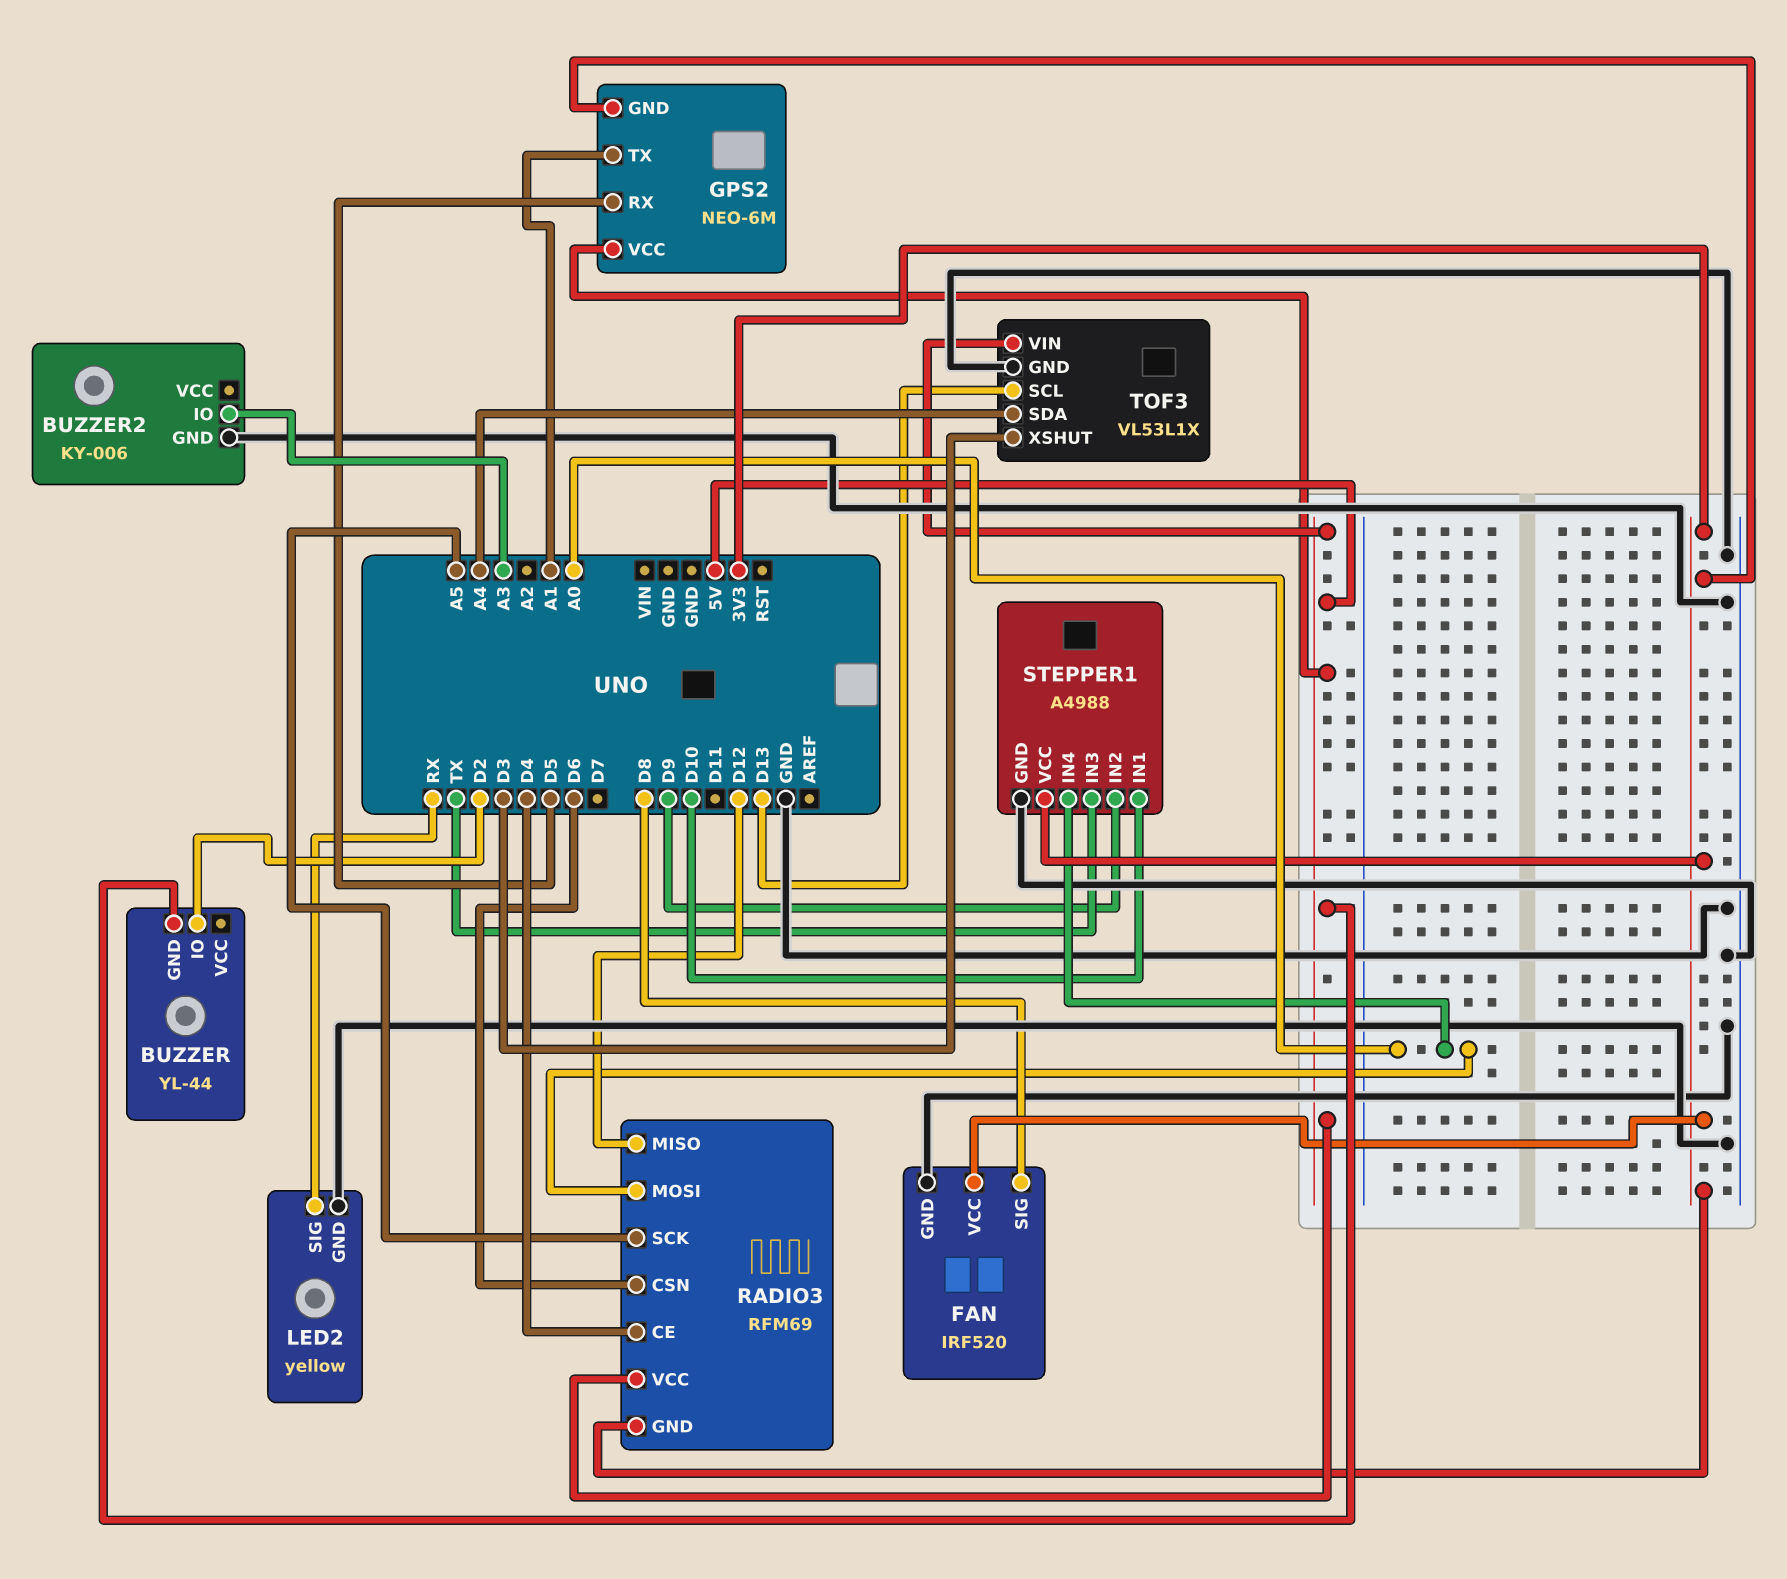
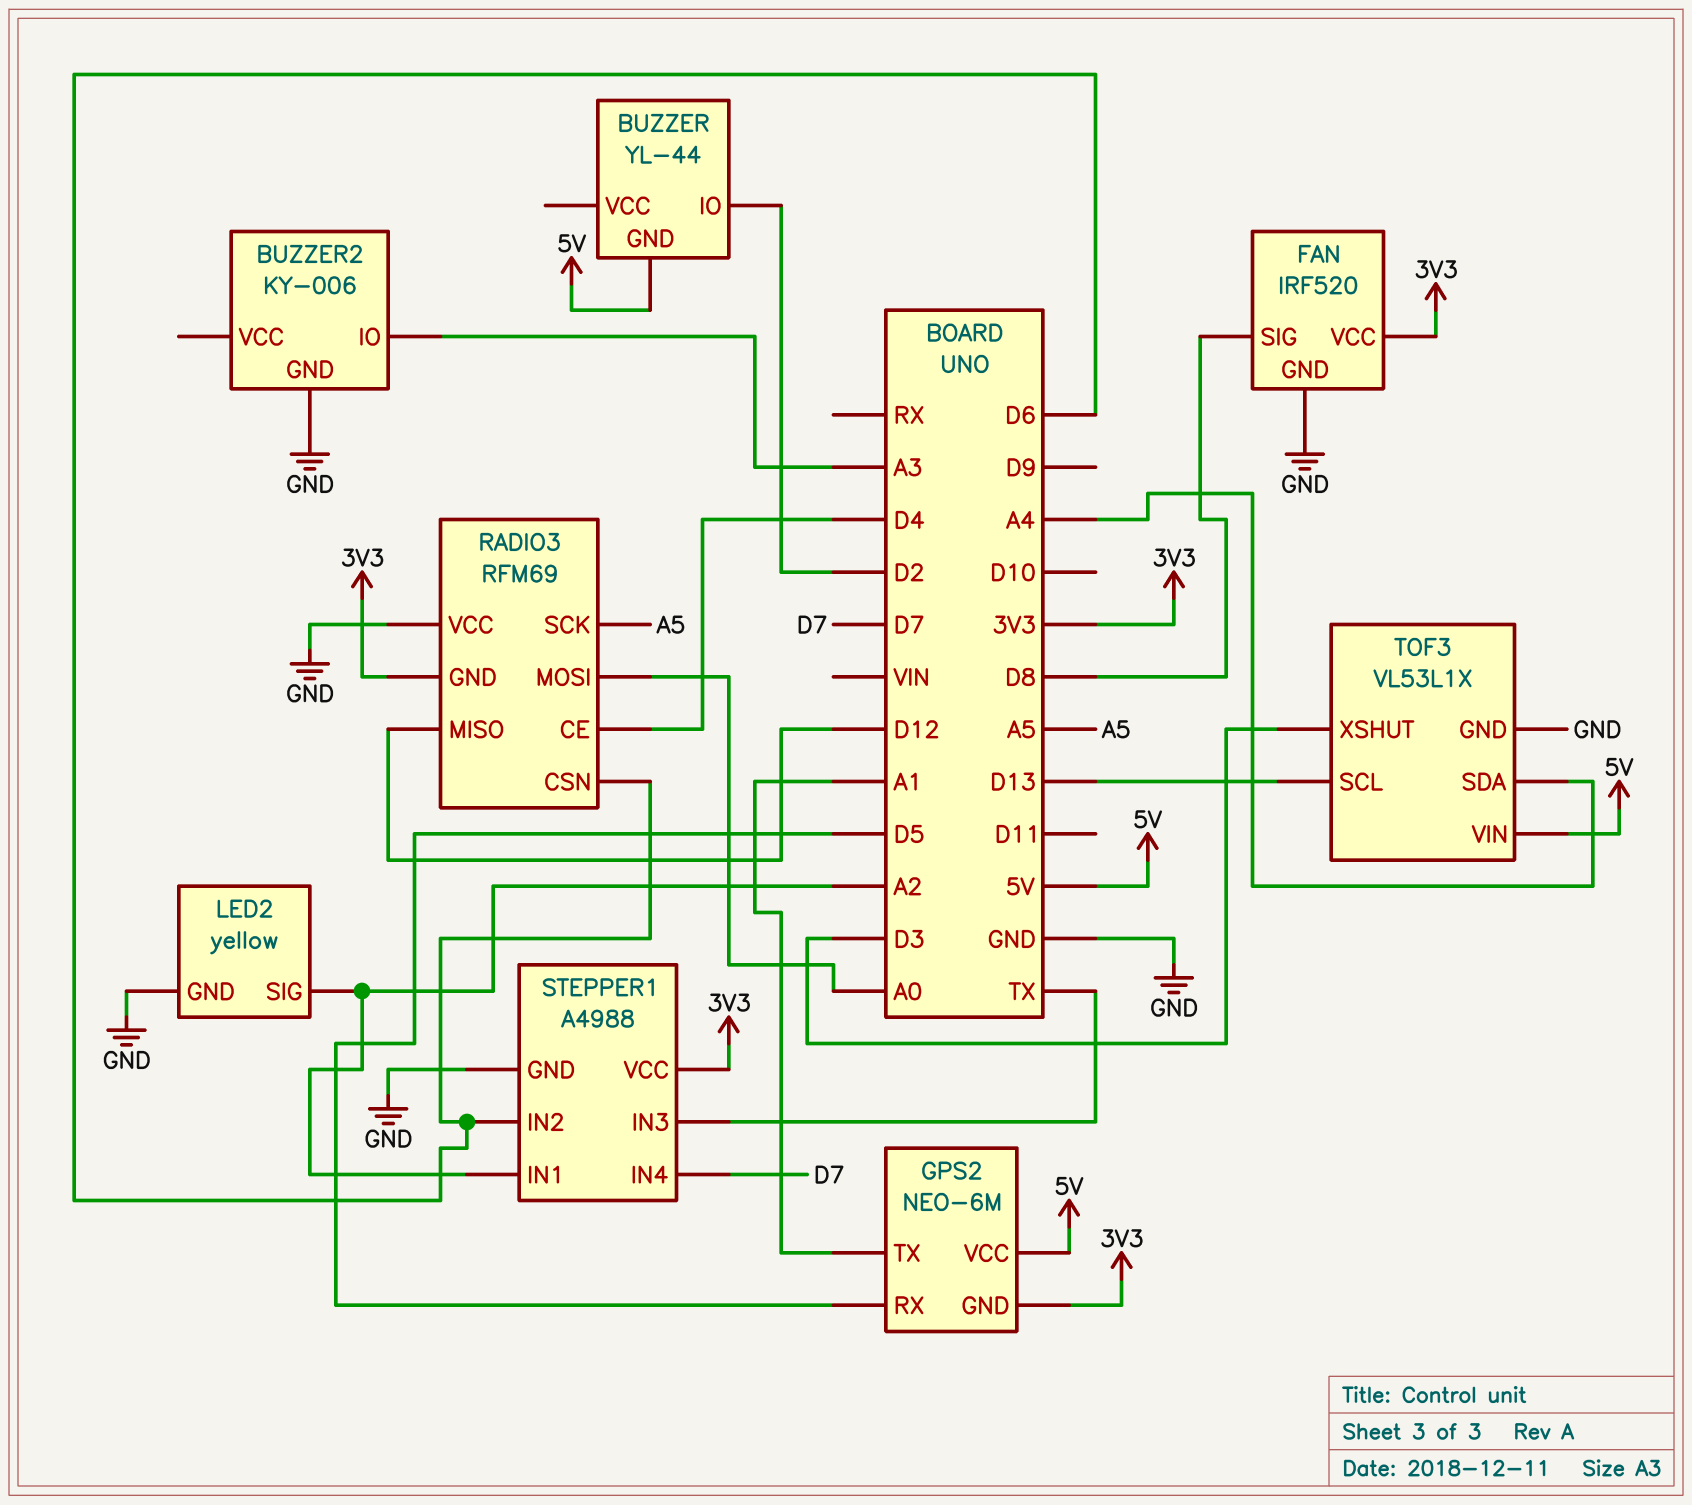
LED2 pin SIG: RX -> A2
RADIO3 pin VCC: 5V -> GND
STEPPER1 pin IN1: D10 -> A2
STEPPER1 pin IN2: D9 -> D6
STEPPER1 pin IN4: A0 -> D7

